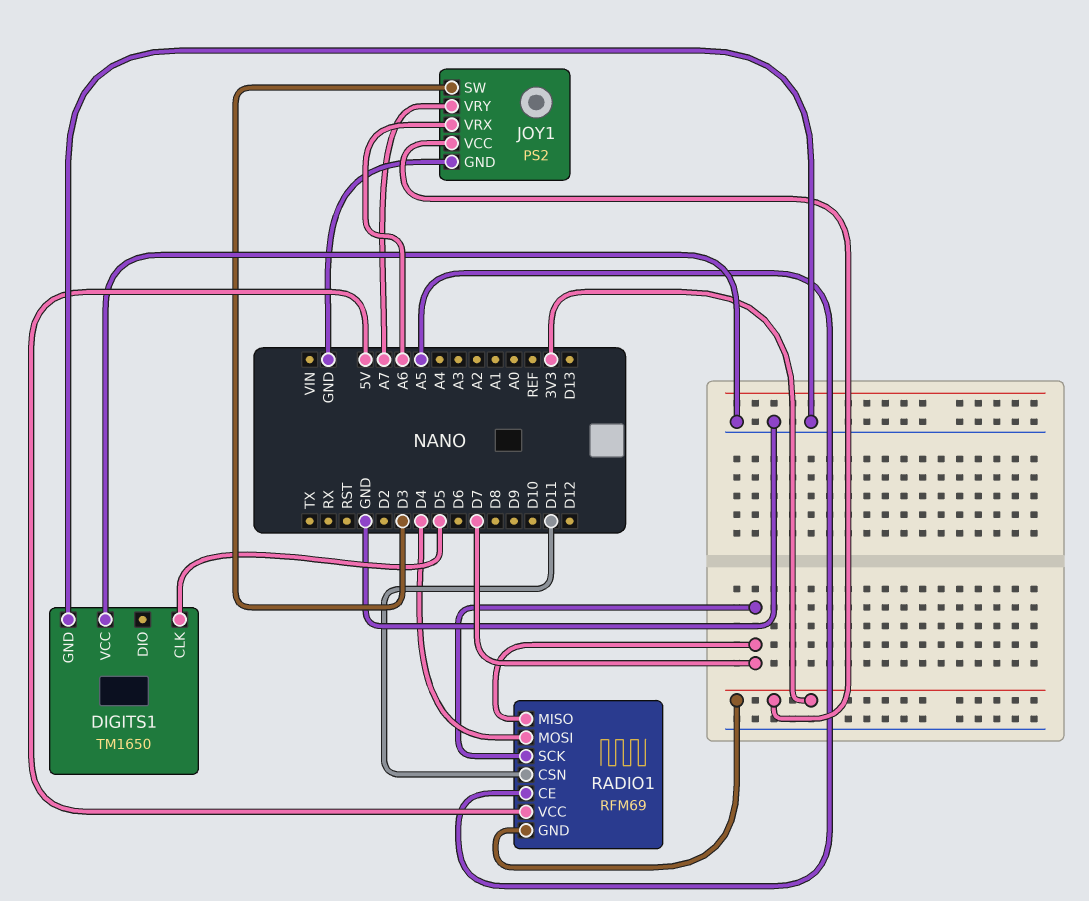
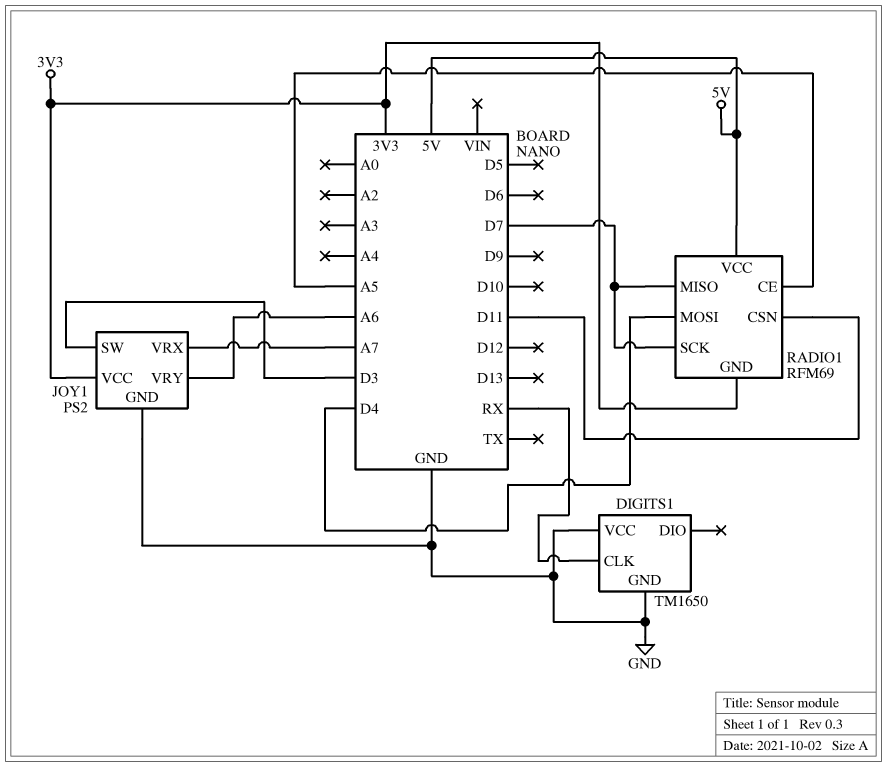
DIGITS1 pin CLK: D5 -> RX
JOY1 pin VRX: A6 -> A7
JOY1 pin VRY: A7 -> A6

